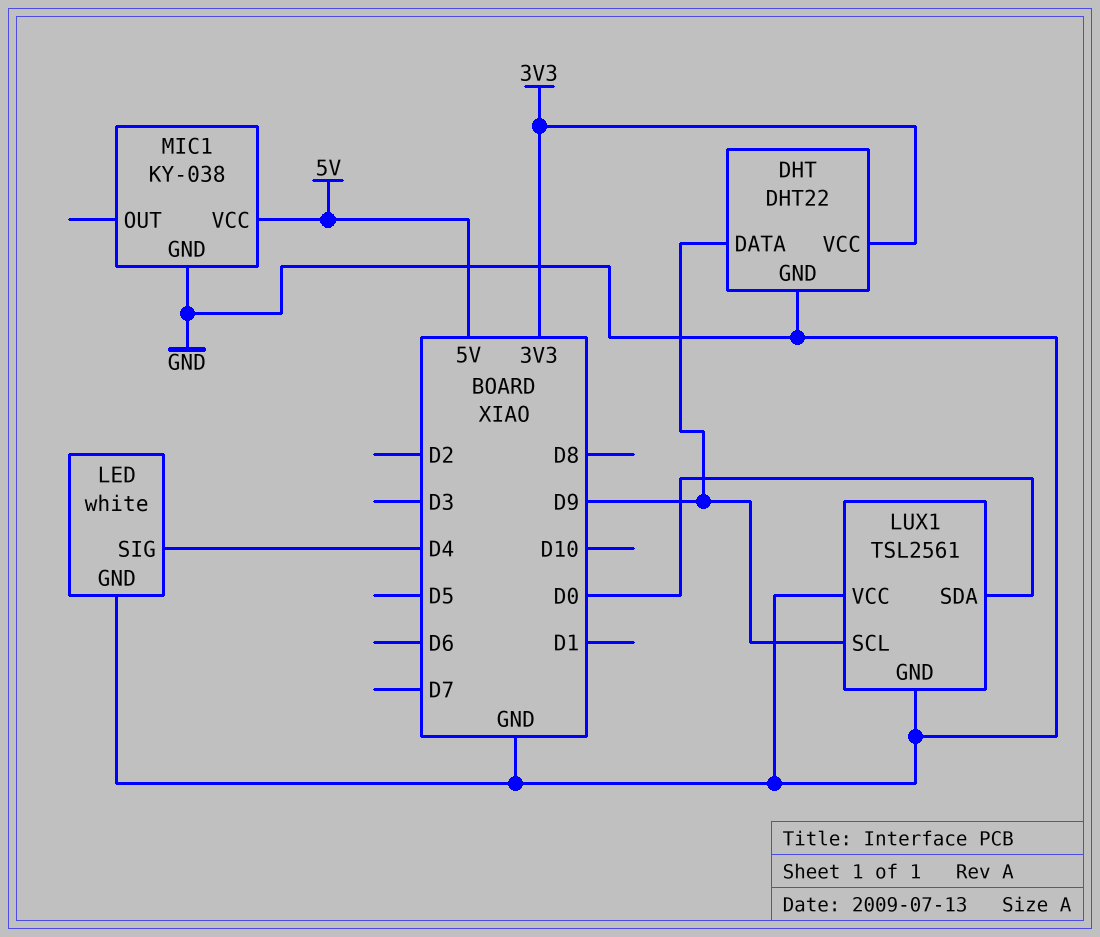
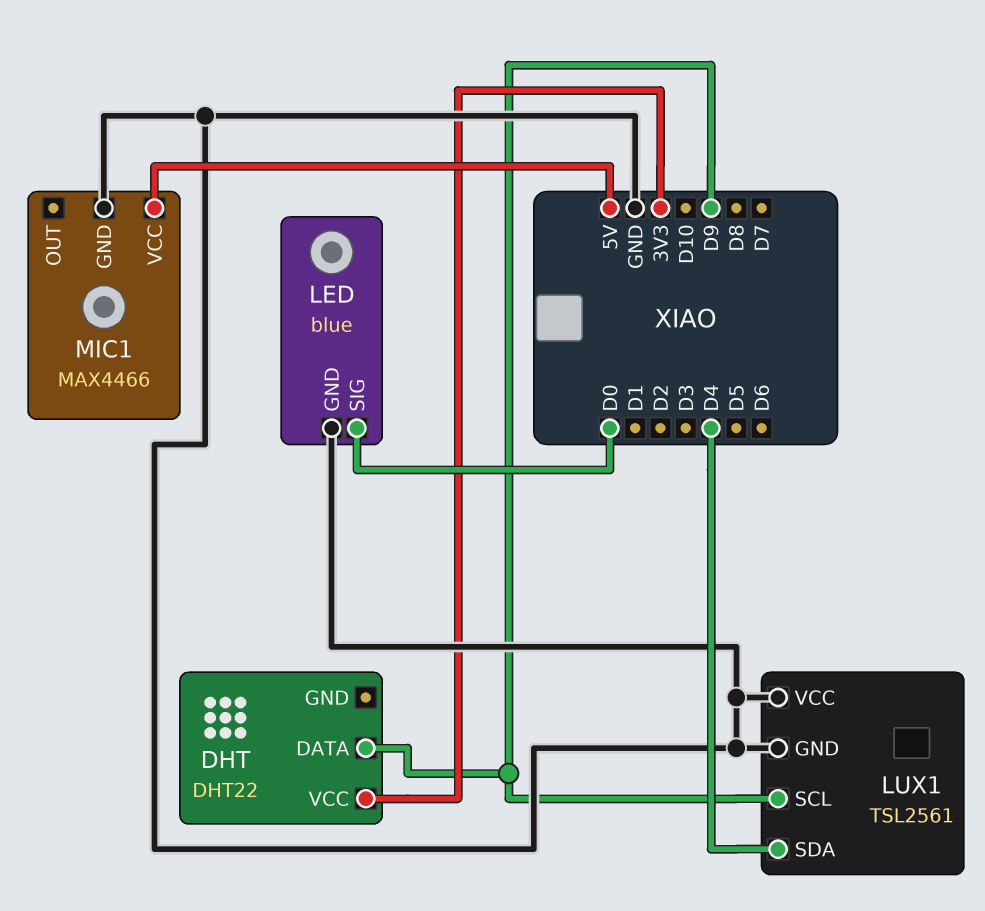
DHT pin GND: GND -> none
LED: white -> blue
LED pin SIG: D4 -> D0
LUX1 pin SDA: D0 -> D4
MIC1: KY-038 -> MAX4466

